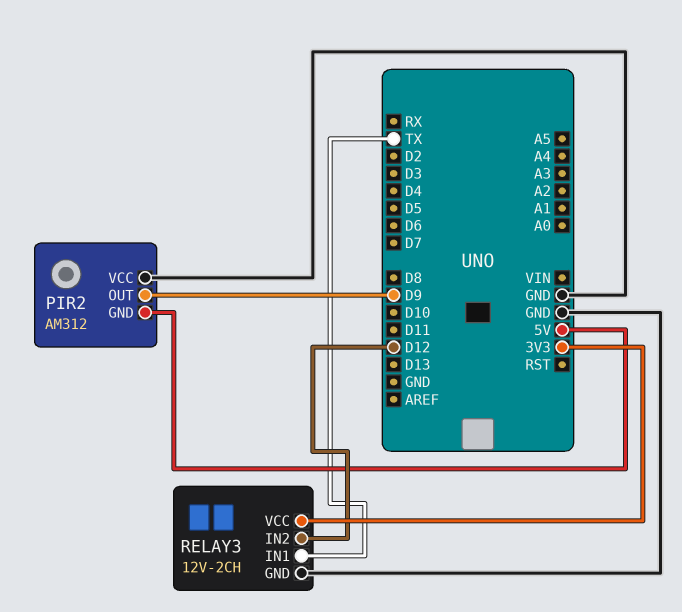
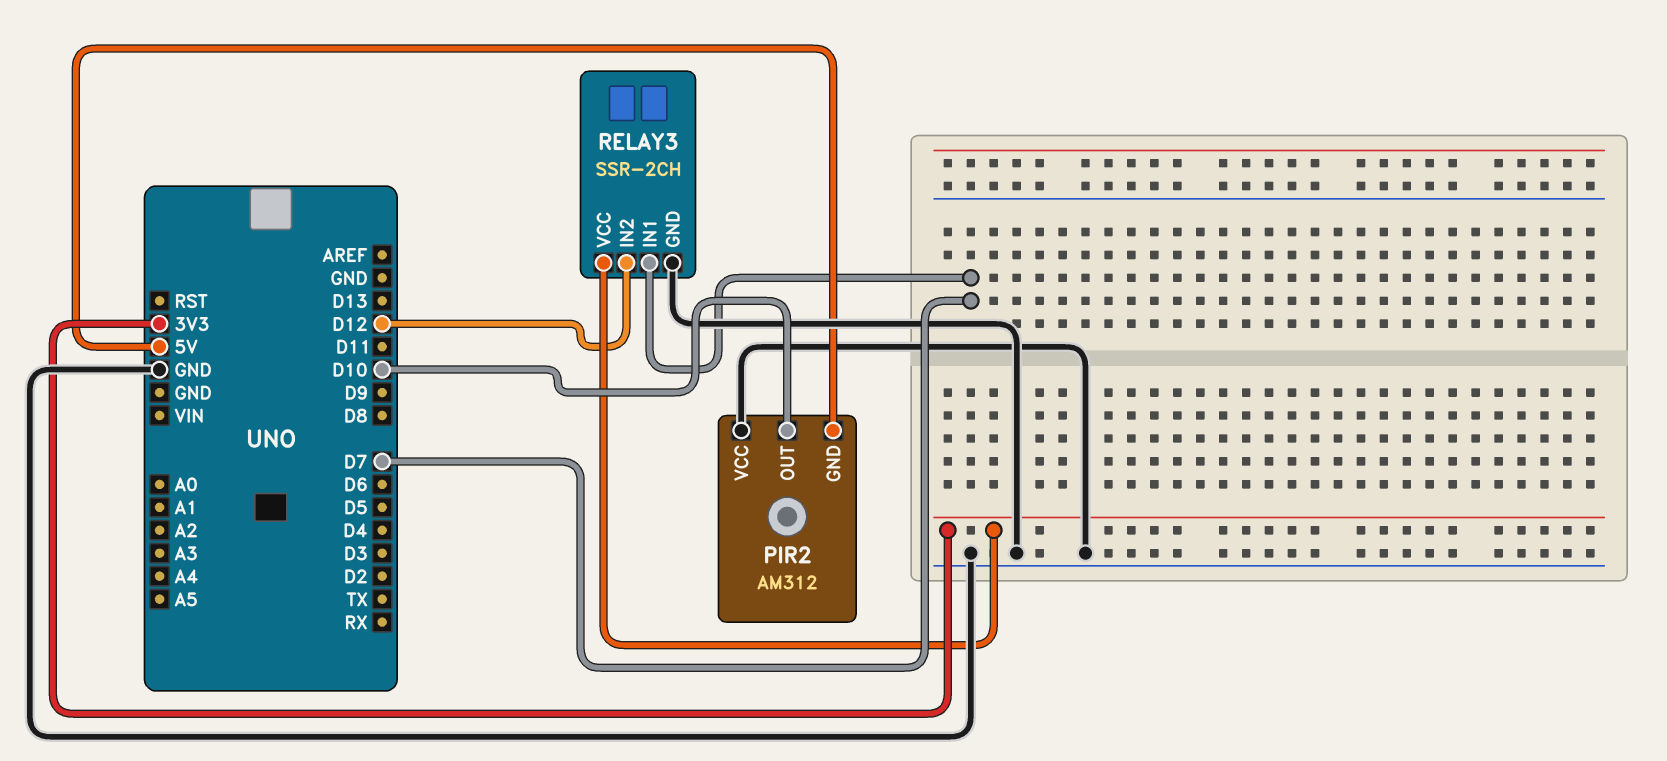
PIR2 pin OUT: D9 -> D10
RELAY3: 12V-2CH -> SSR-2CH
RELAY3 pin IN1: TX -> D7

